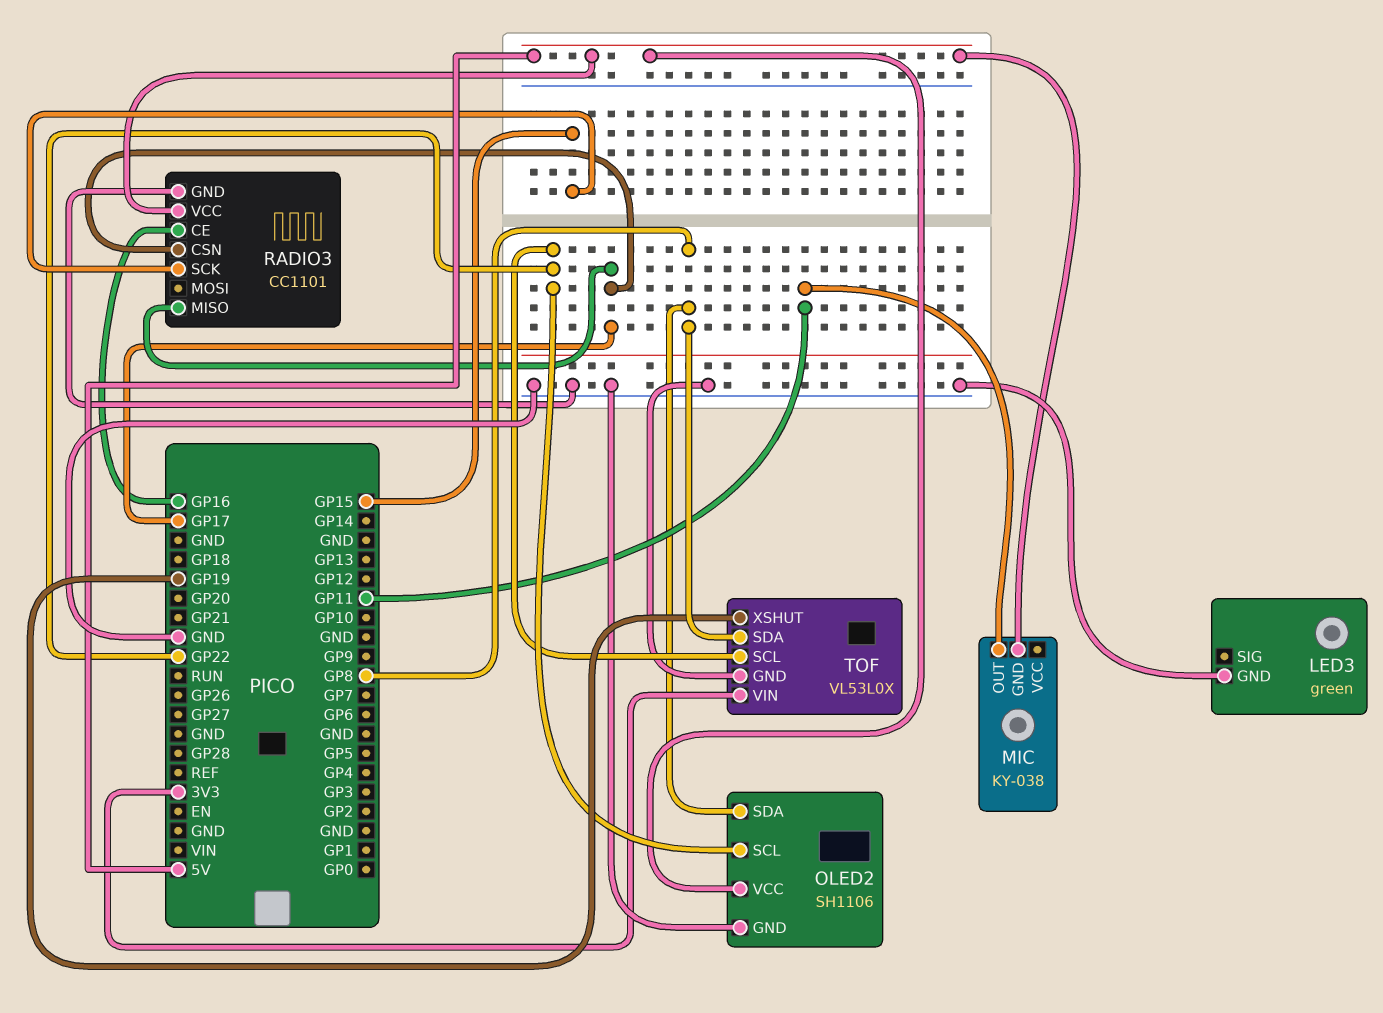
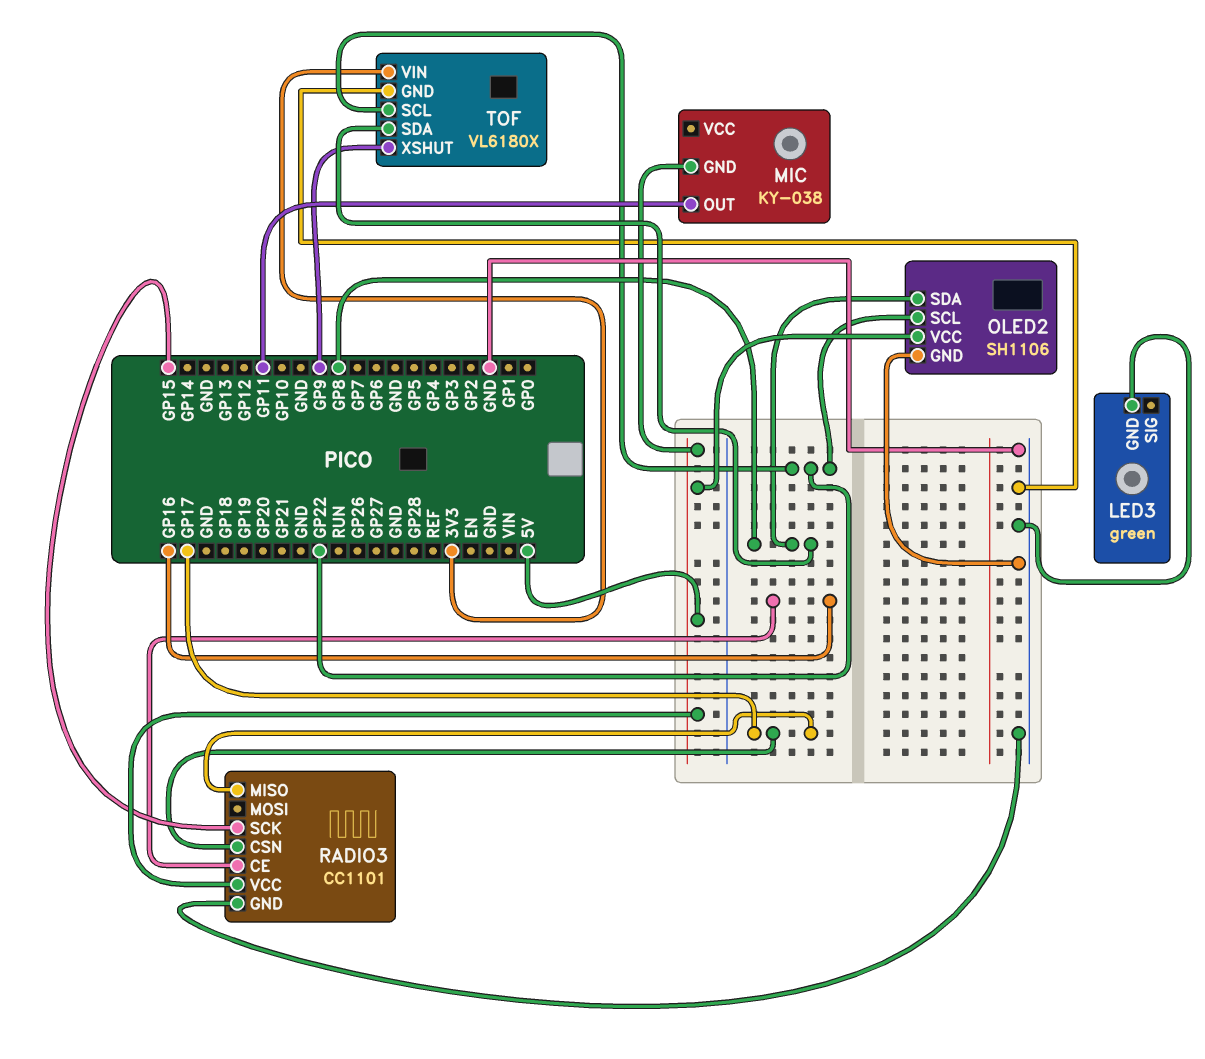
TOF: VL53L0X -> VL6180X
TOF pin XSHUT: GP19 -> GP9

